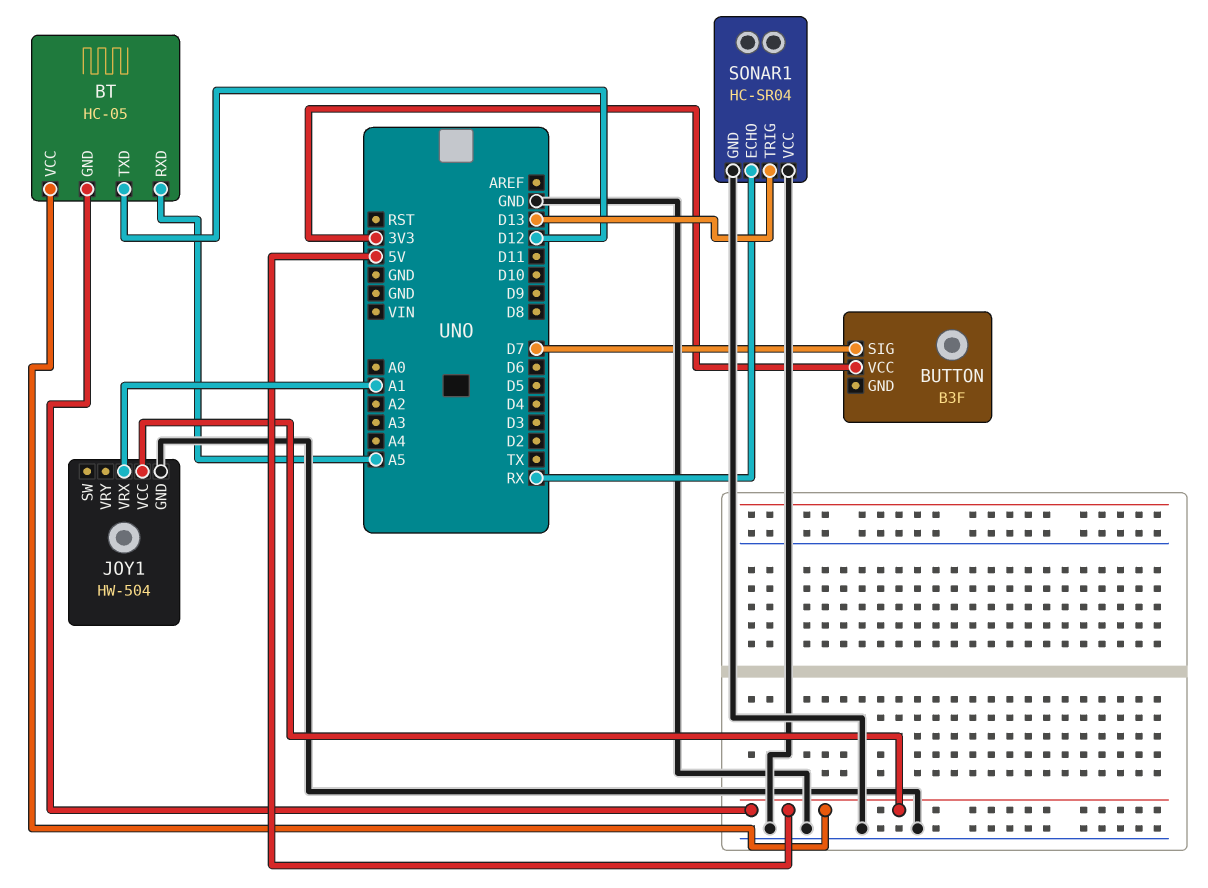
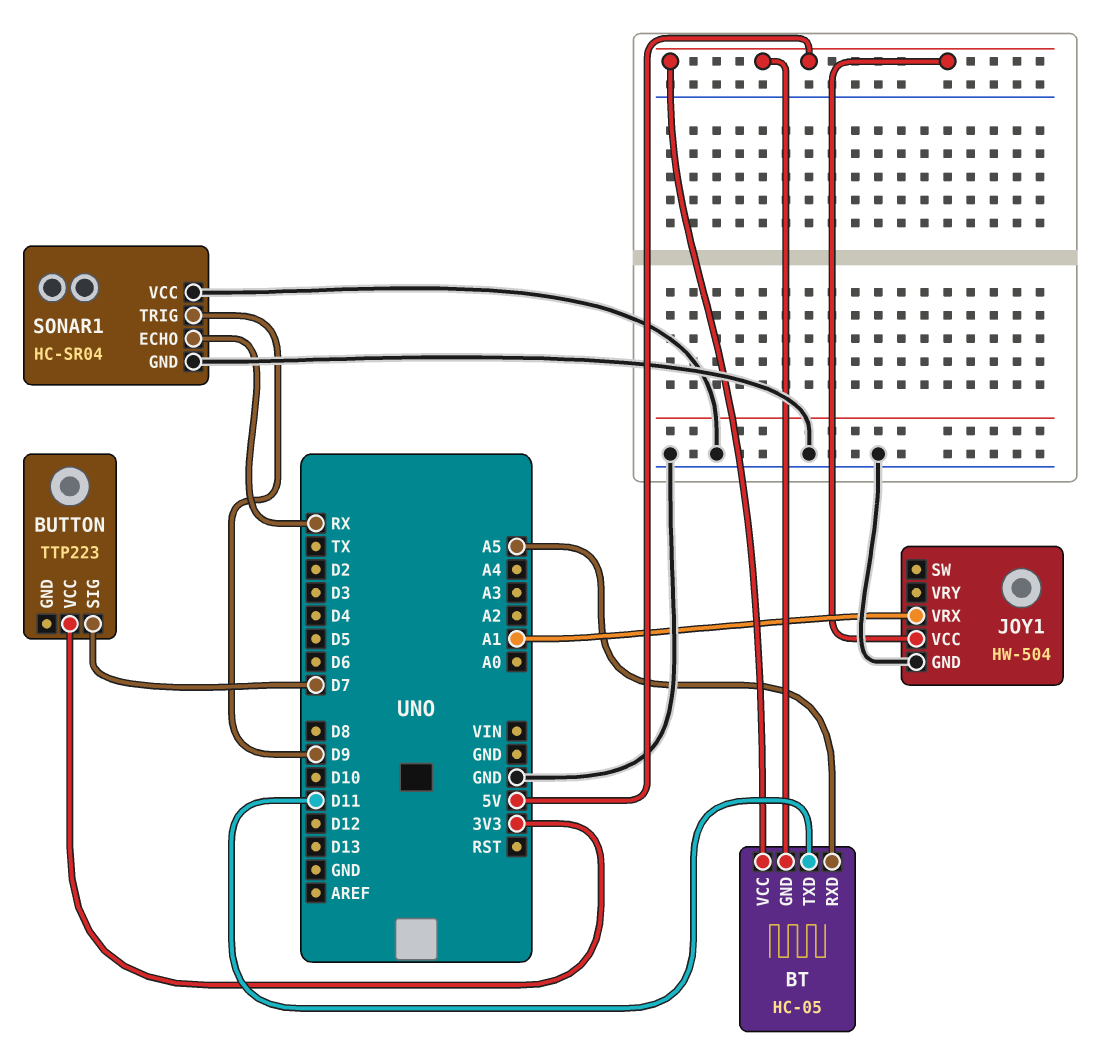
BT pin TXD: D12 -> D11
BUTTON: B3F -> TTP223
SONAR1 pin TRIG: D13 -> D9

